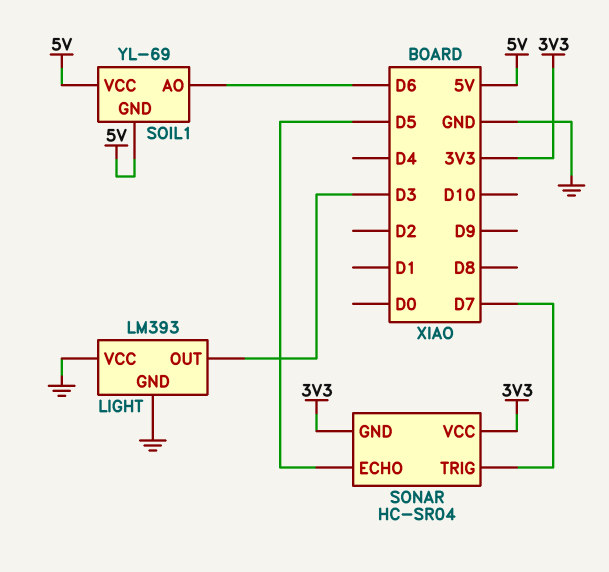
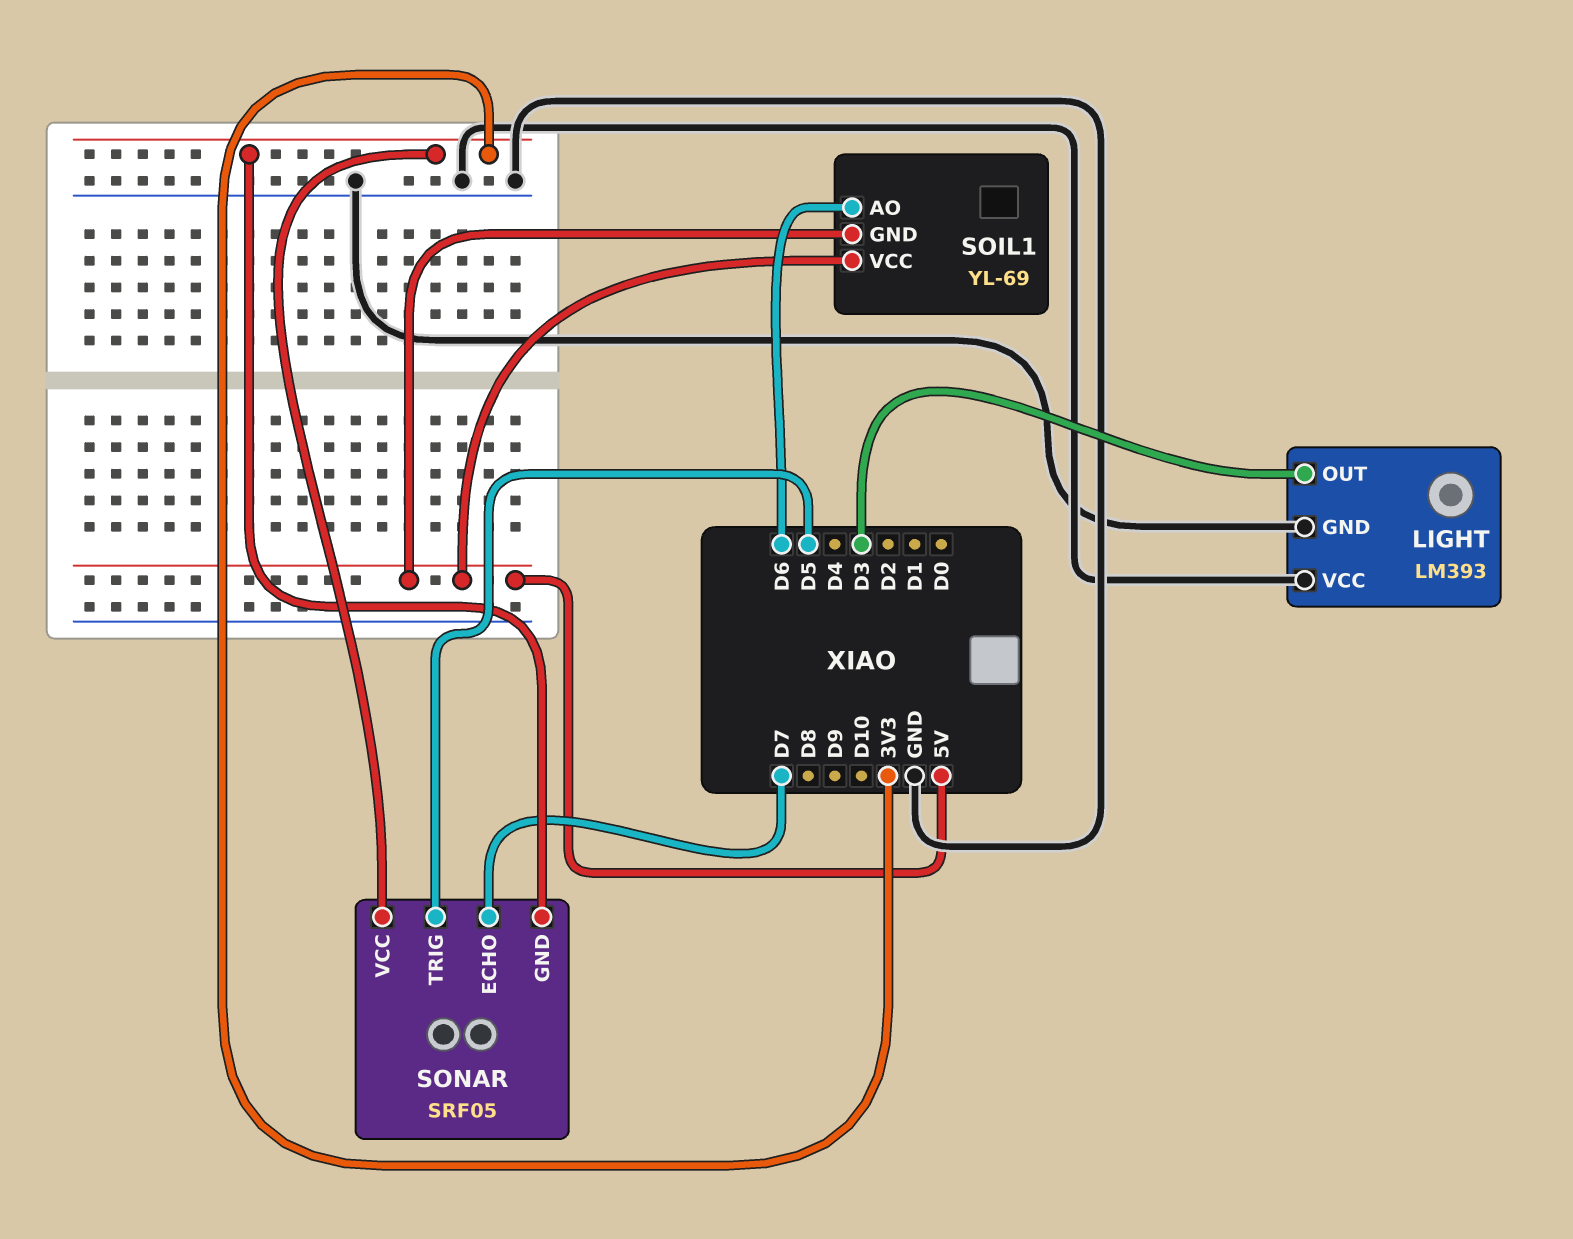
SONAR: HC-SR04 -> SRF05
SONAR pin ECHO: D5 -> D7
SONAR pin TRIG: D7 -> D5

